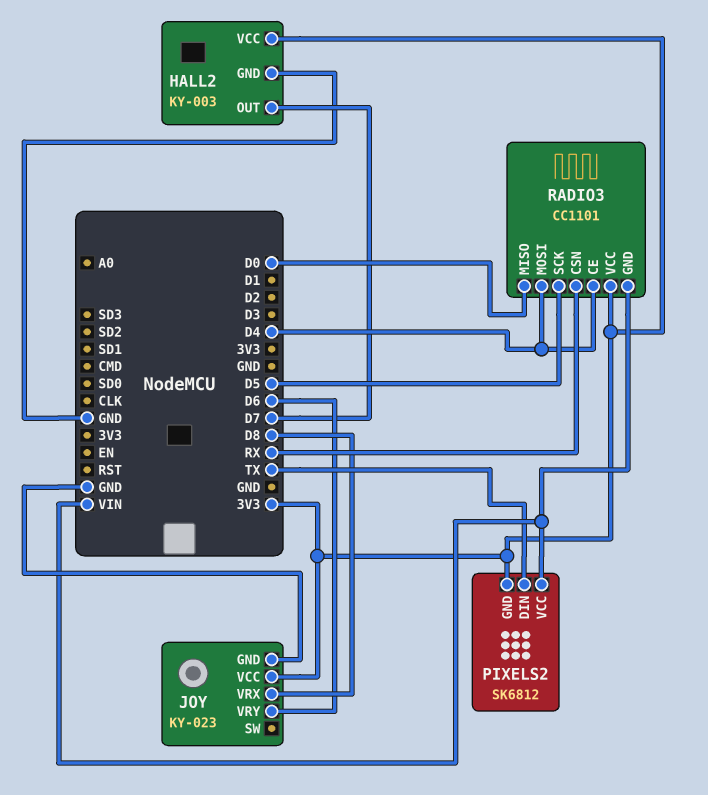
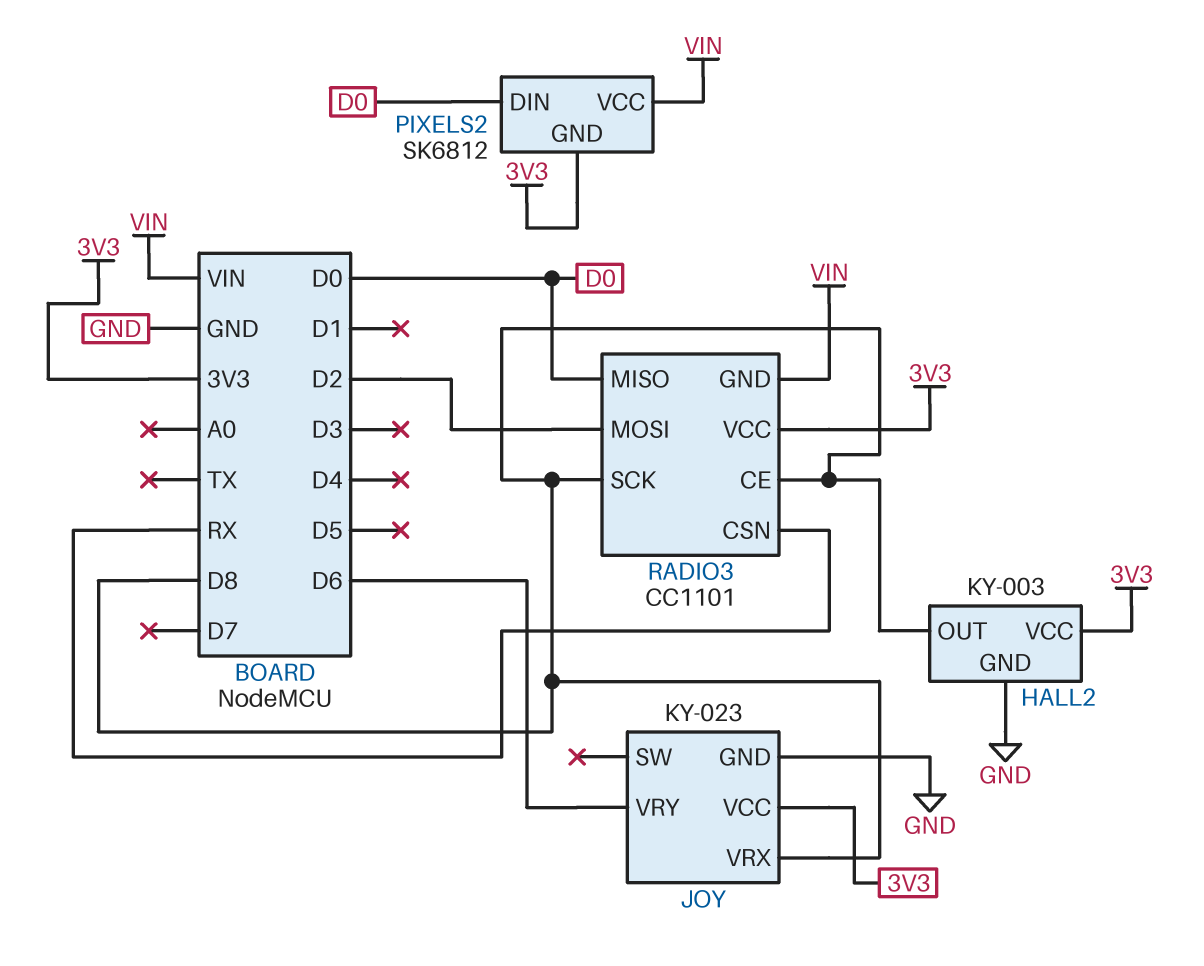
HALL2 pin OUT: D7 -> D8
PIXELS2 pin DIN: TX -> D0
RADIO3 pin CE: D4 -> D8
RADIO3 pin MOSI: D4 -> D2
RADIO3 pin SCK: D5 -> D8

